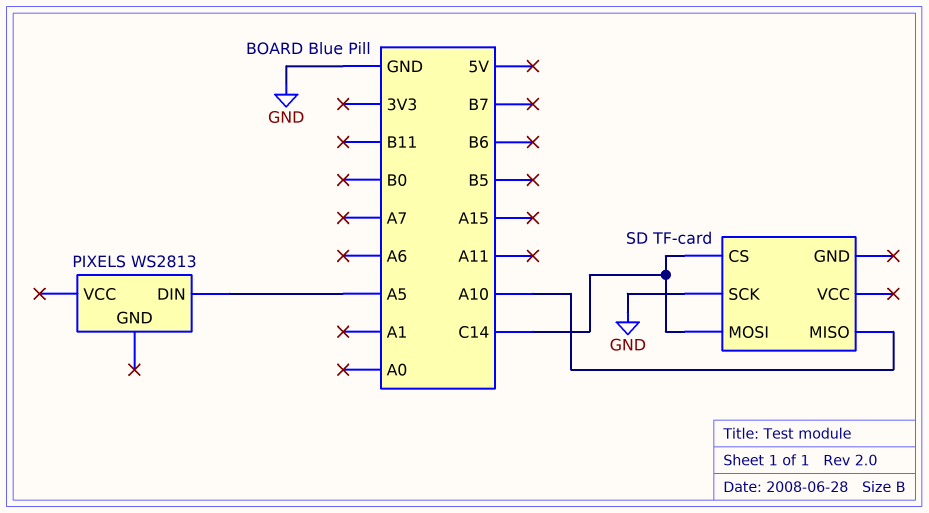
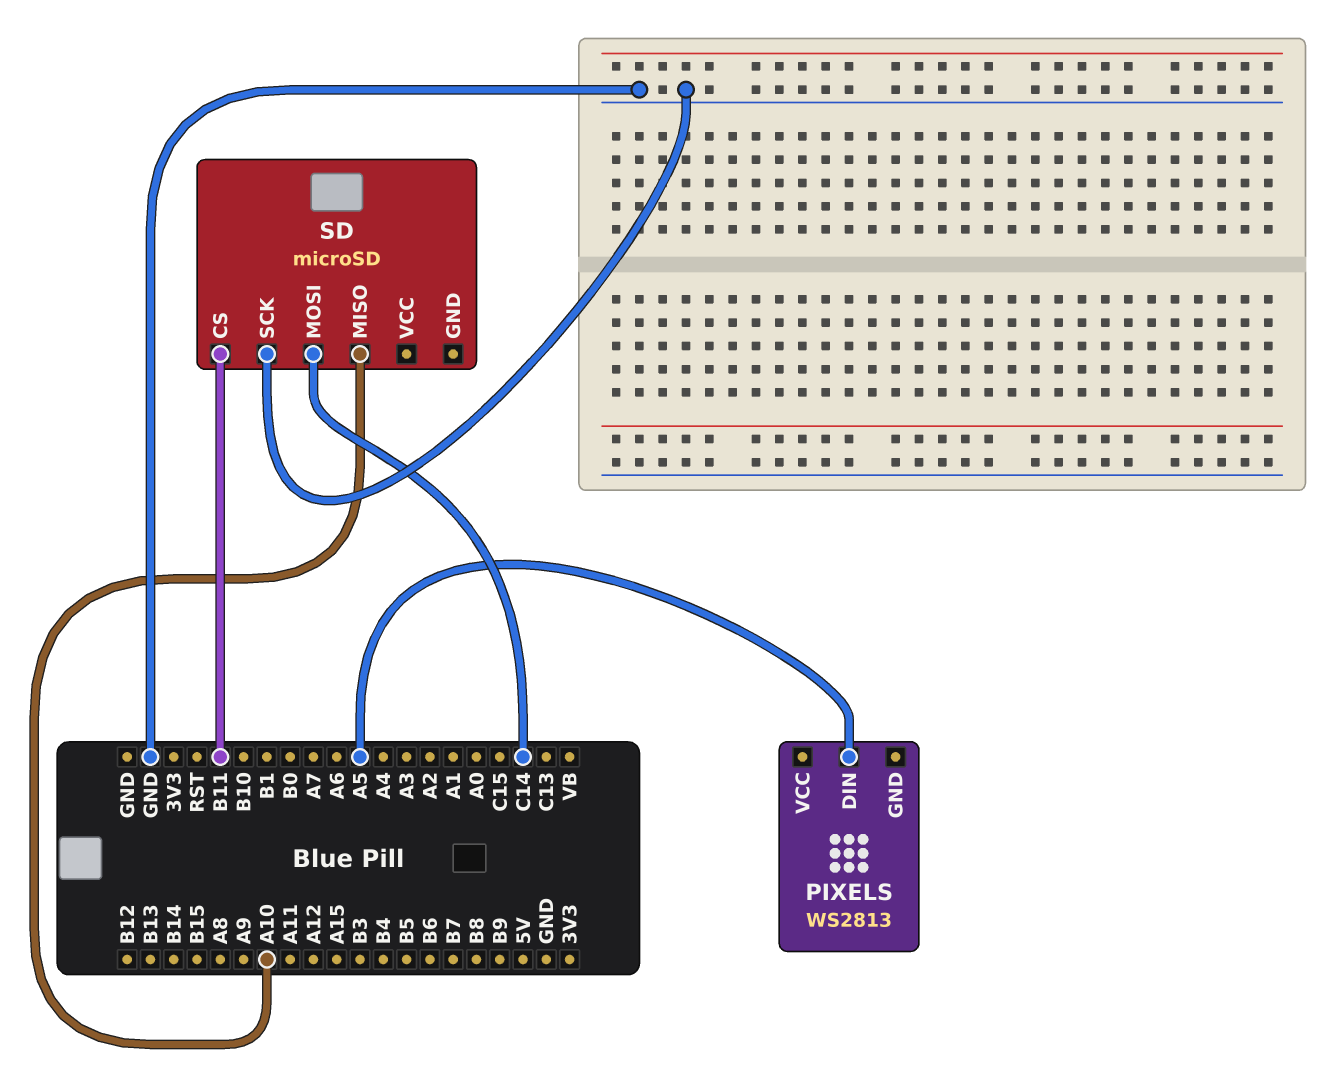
SD: TF-card -> microSD
SD pin CS: C14 -> B11

